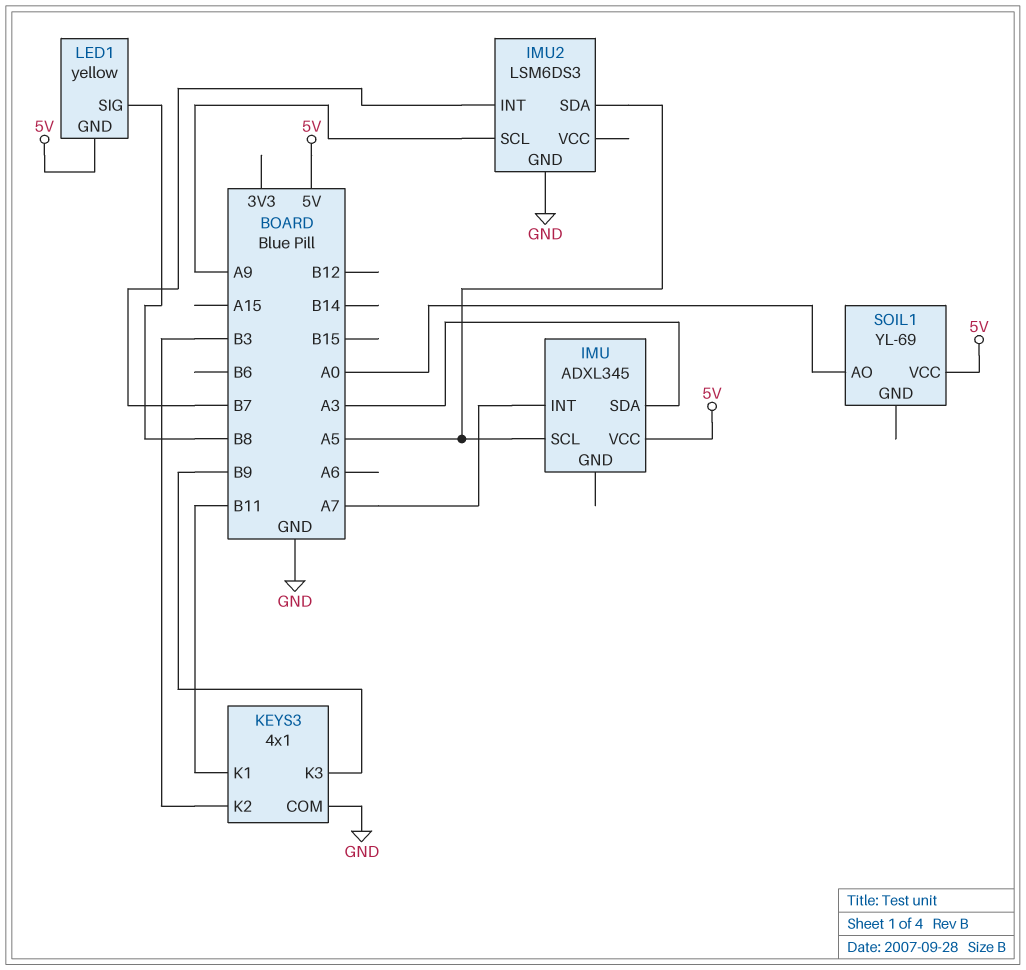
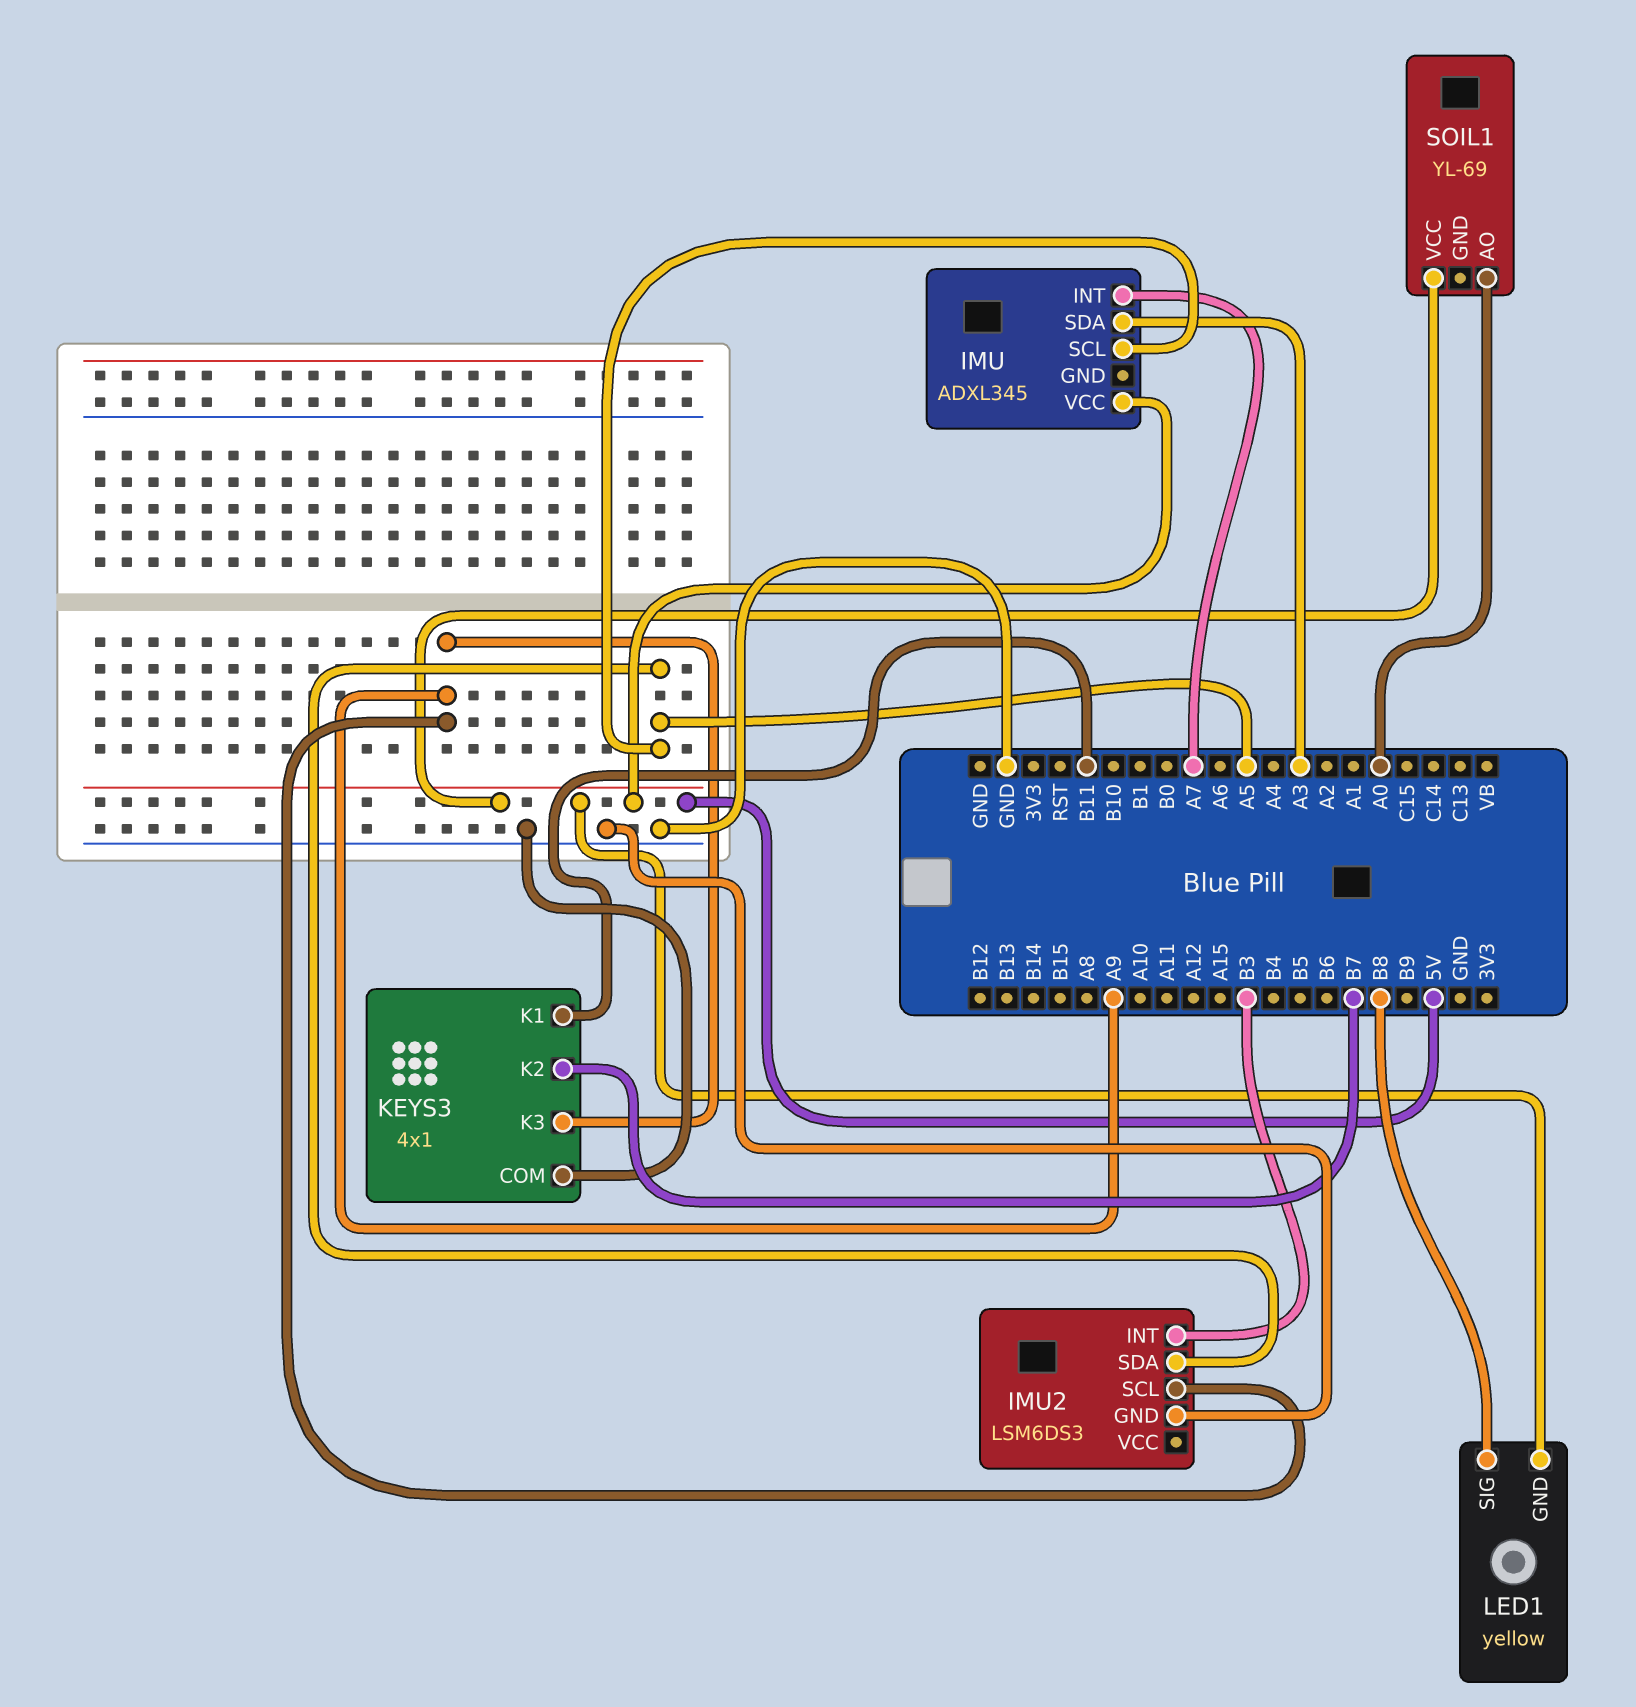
IMU2 pin INT: B7 -> B3
KEYS3 pin K2: B3 -> B7
KEYS3 pin K3: B9 -> A9

